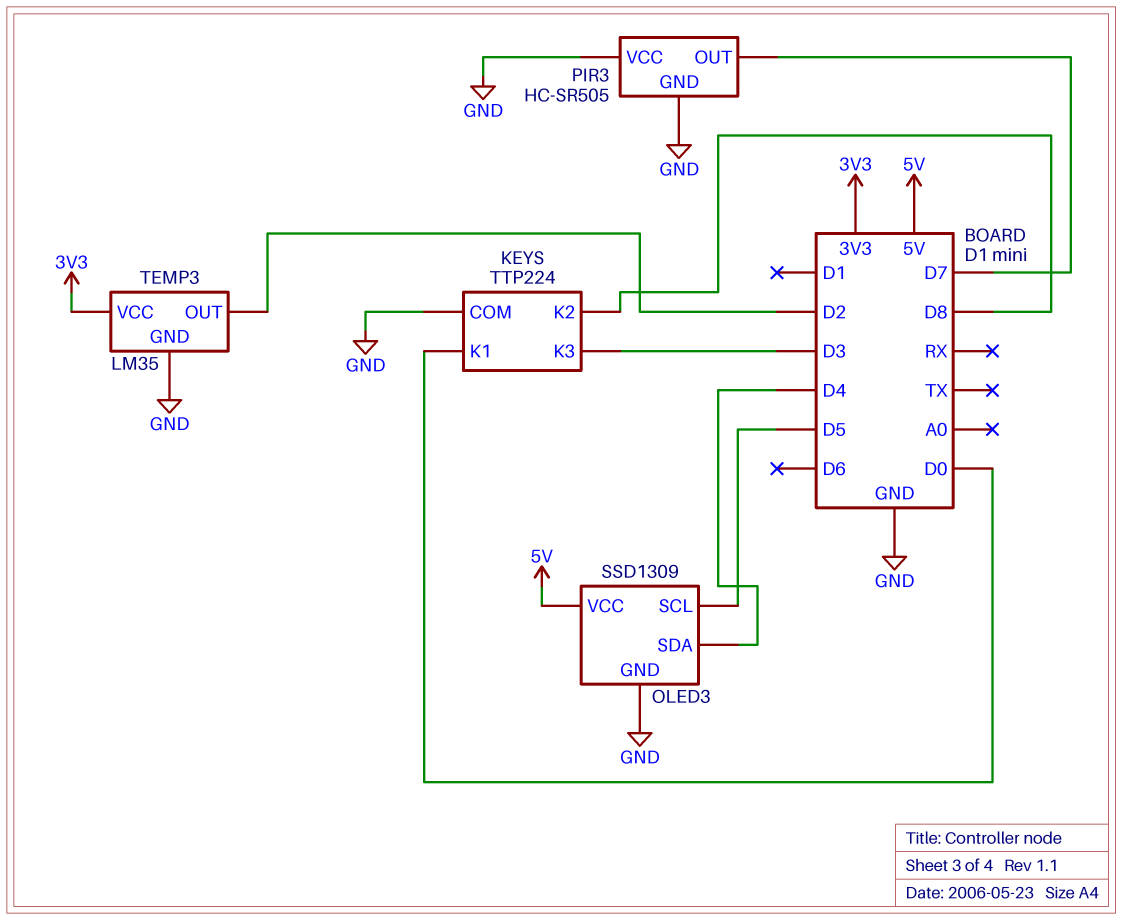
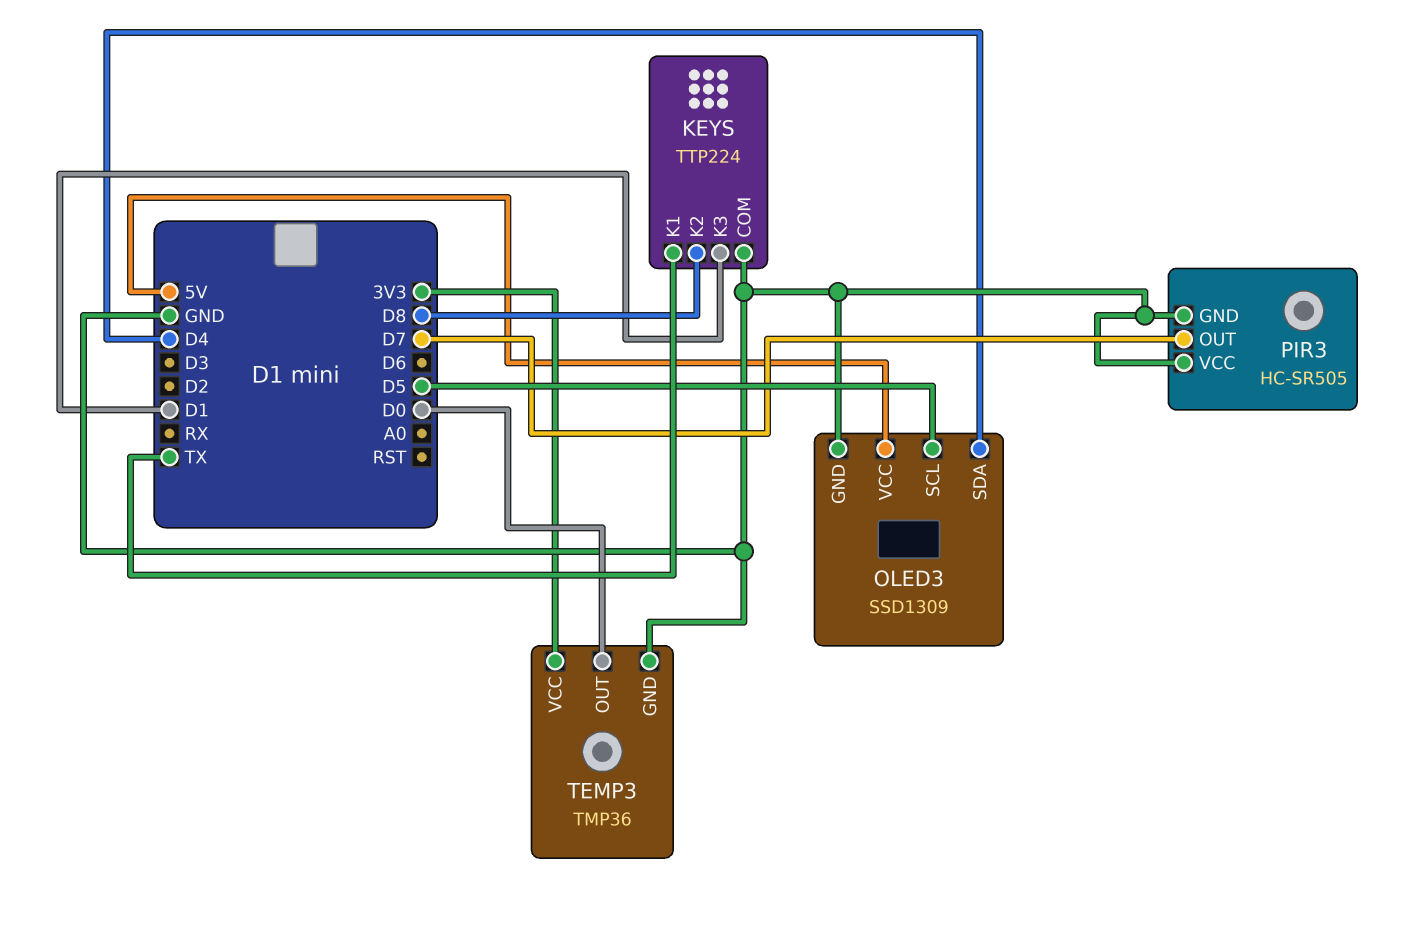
KEYS pin K1: D0 -> TX
KEYS pin K3: D3 -> D1
TEMP3: LM35 -> TMP36
TEMP3 pin OUT: D2 -> D0

